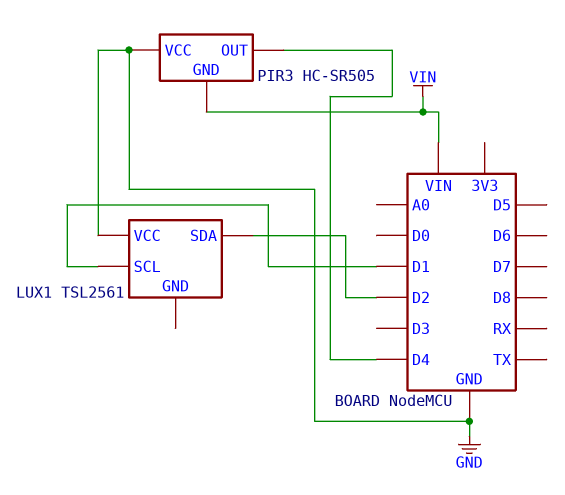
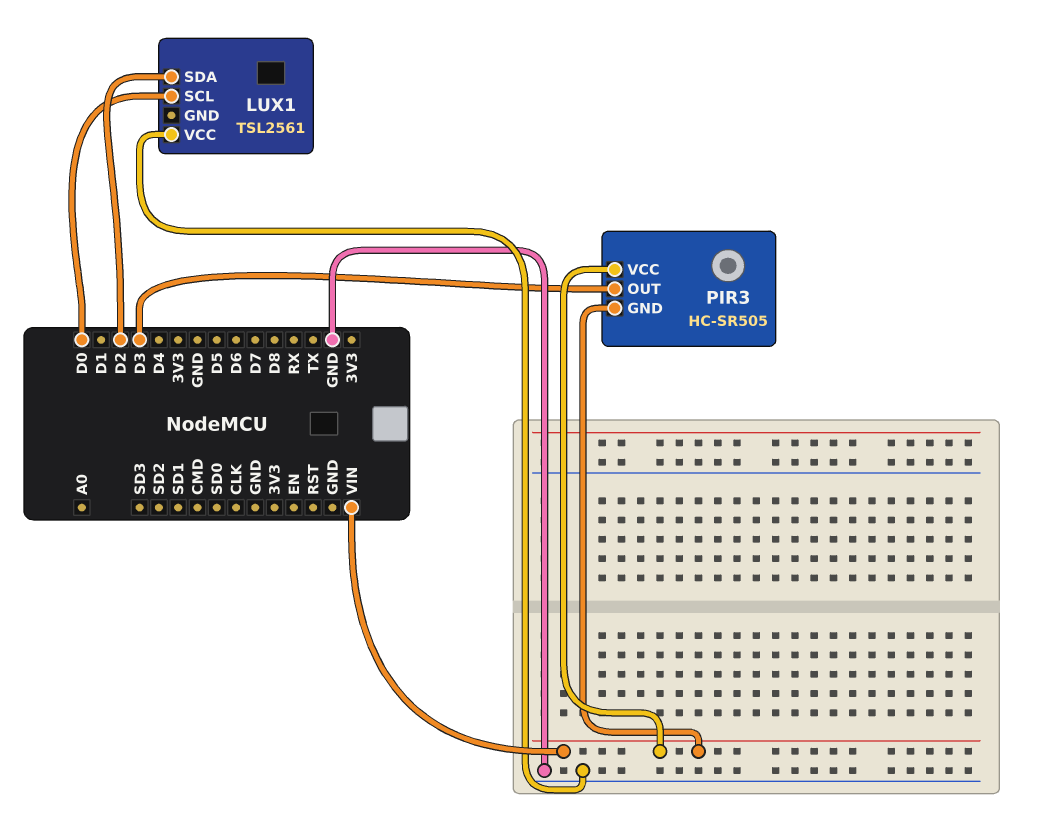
LUX1 pin SCL: D1 -> D0
PIR3 pin OUT: D4 -> D3
PIR3 pin VCC: GND -> VIN

